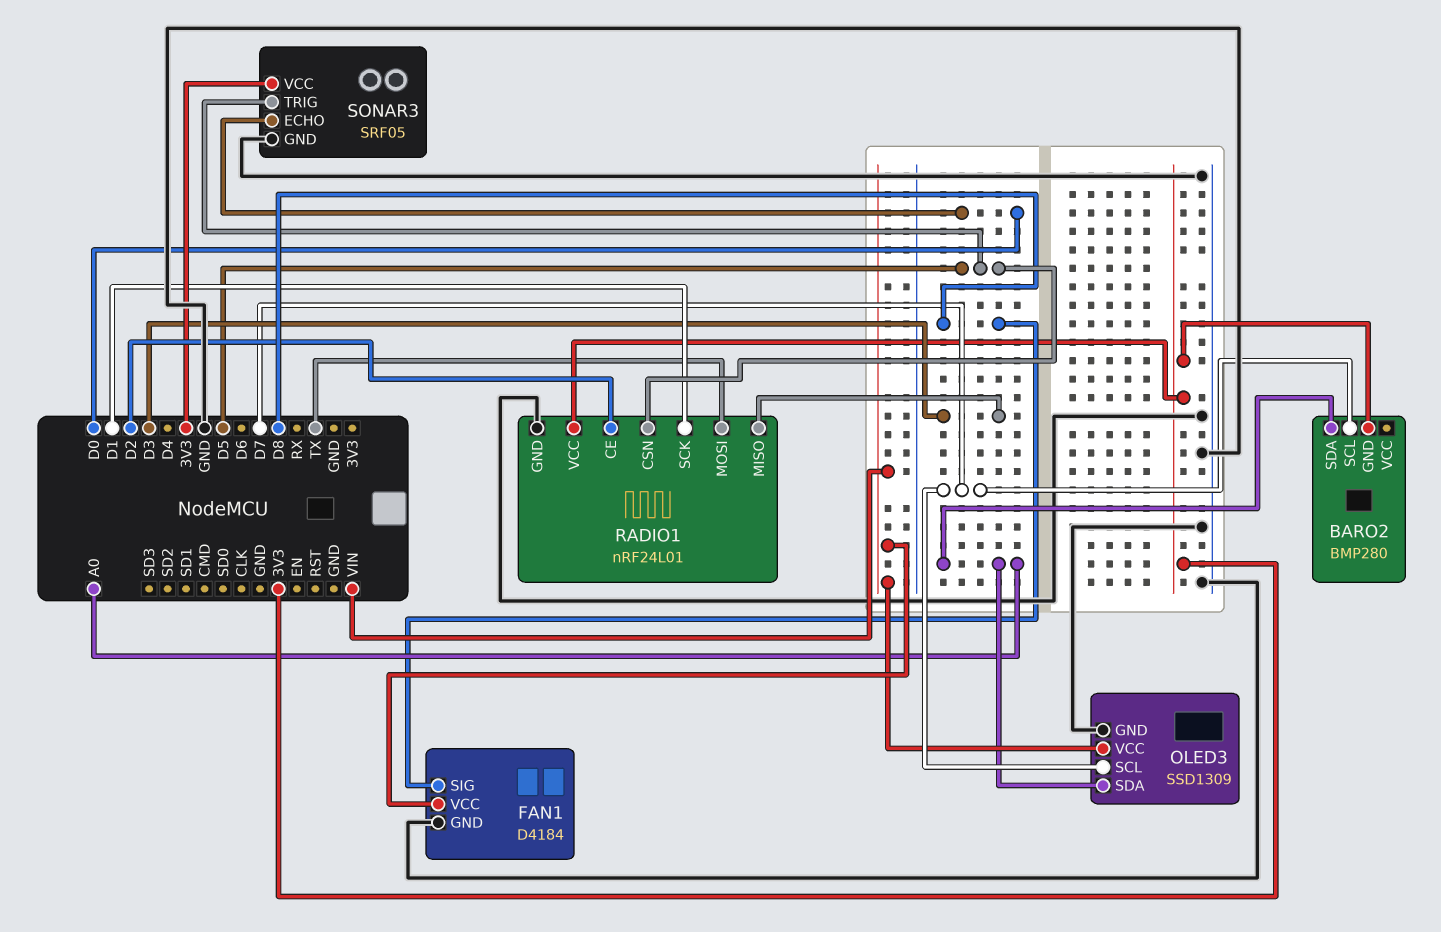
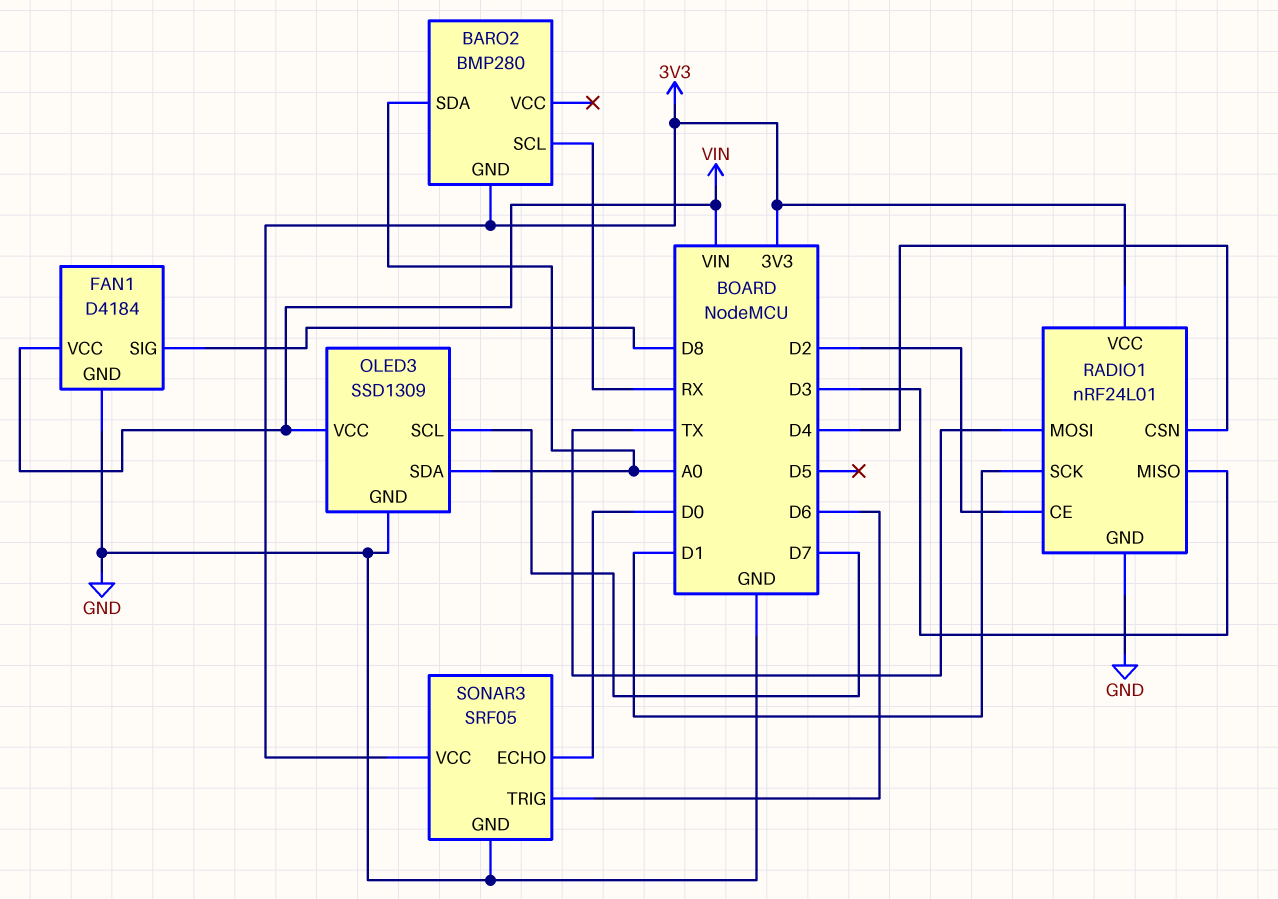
BARO2 pin SCL: D7 -> RX
RADIO1 pin CSN: D5 -> D4
SONAR3 pin TRIG: D5 -> D6

